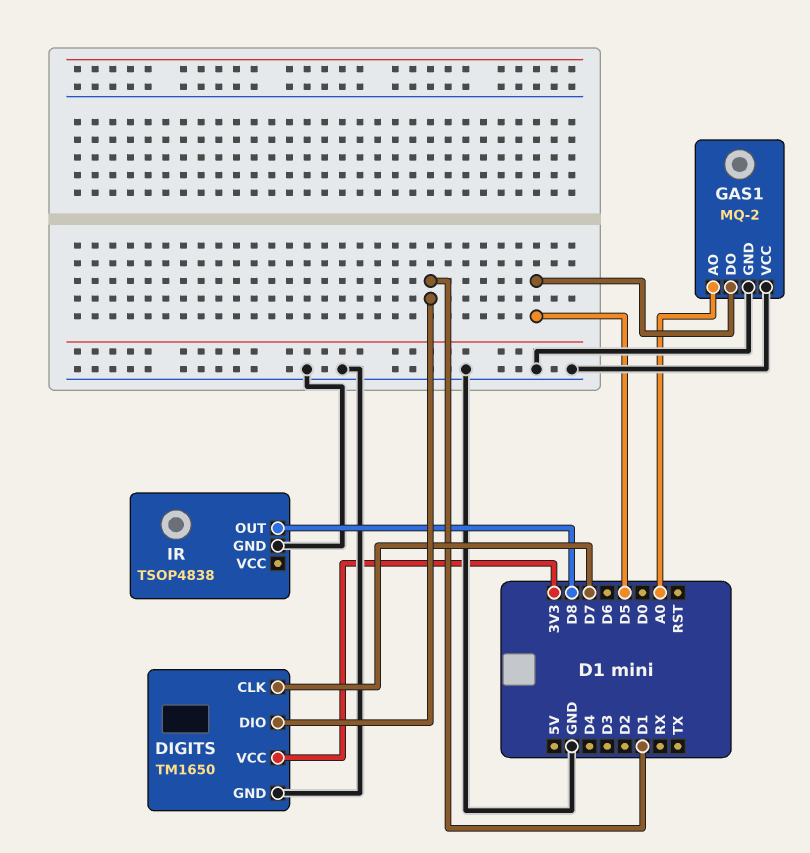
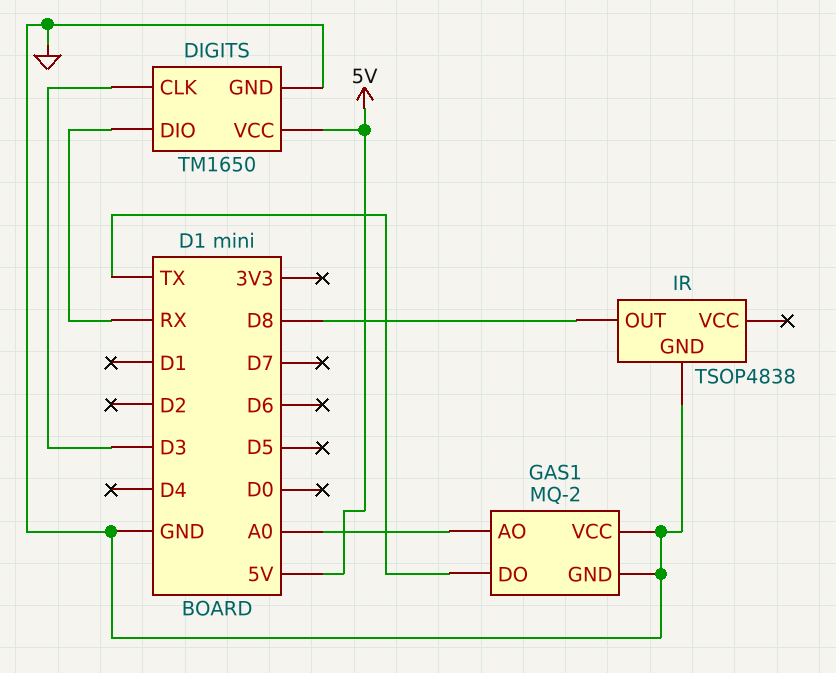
DIGITS pin CLK: D7 -> D3
DIGITS pin DIO: D1 -> RX
DIGITS pin VCC: 3V3 -> 5V
GAS1 pin DO: D5 -> TX

